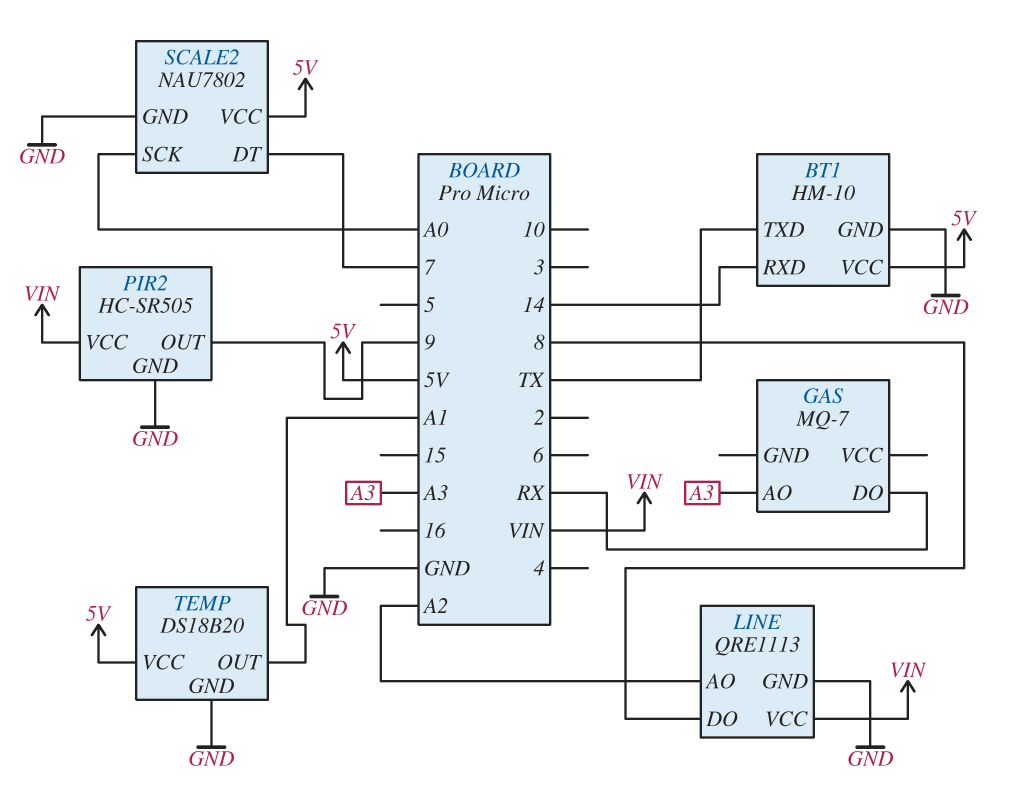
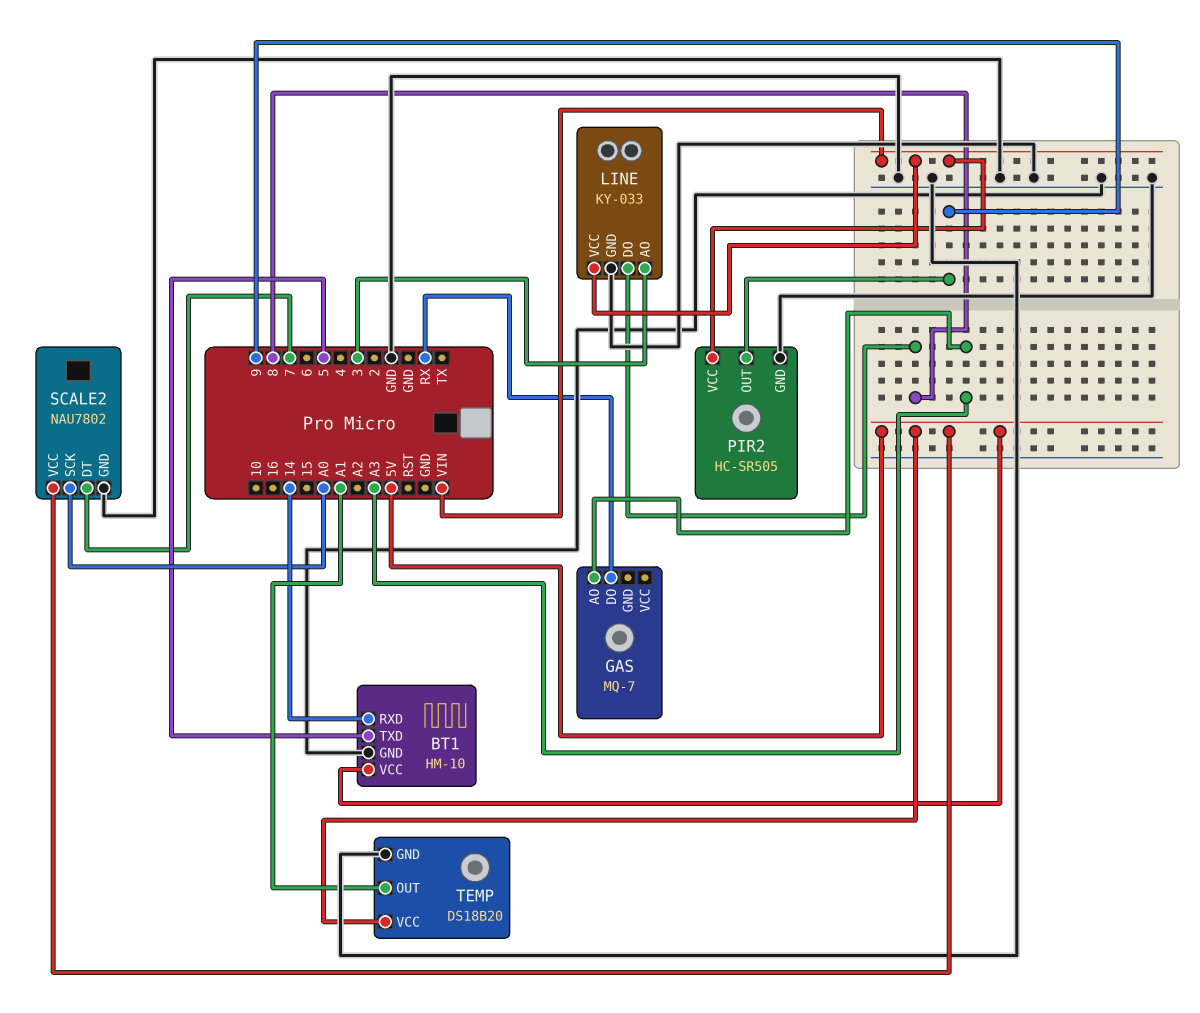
BT1 pin TXD: TX -> 5
LINE: QRE1113 -> KY-033
LINE pin AO: A2 -> 3

